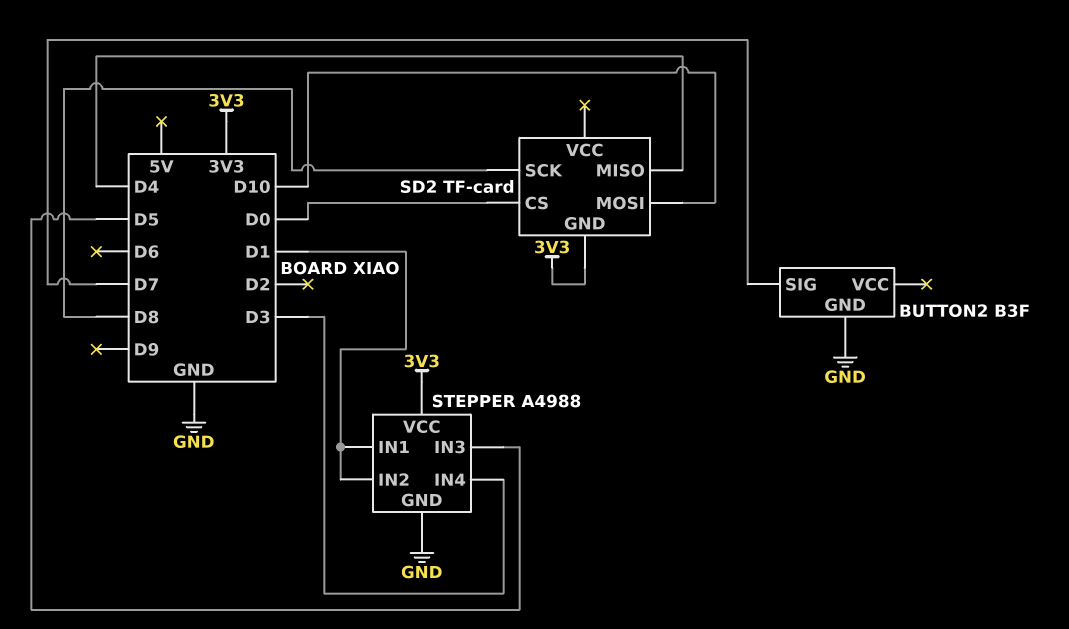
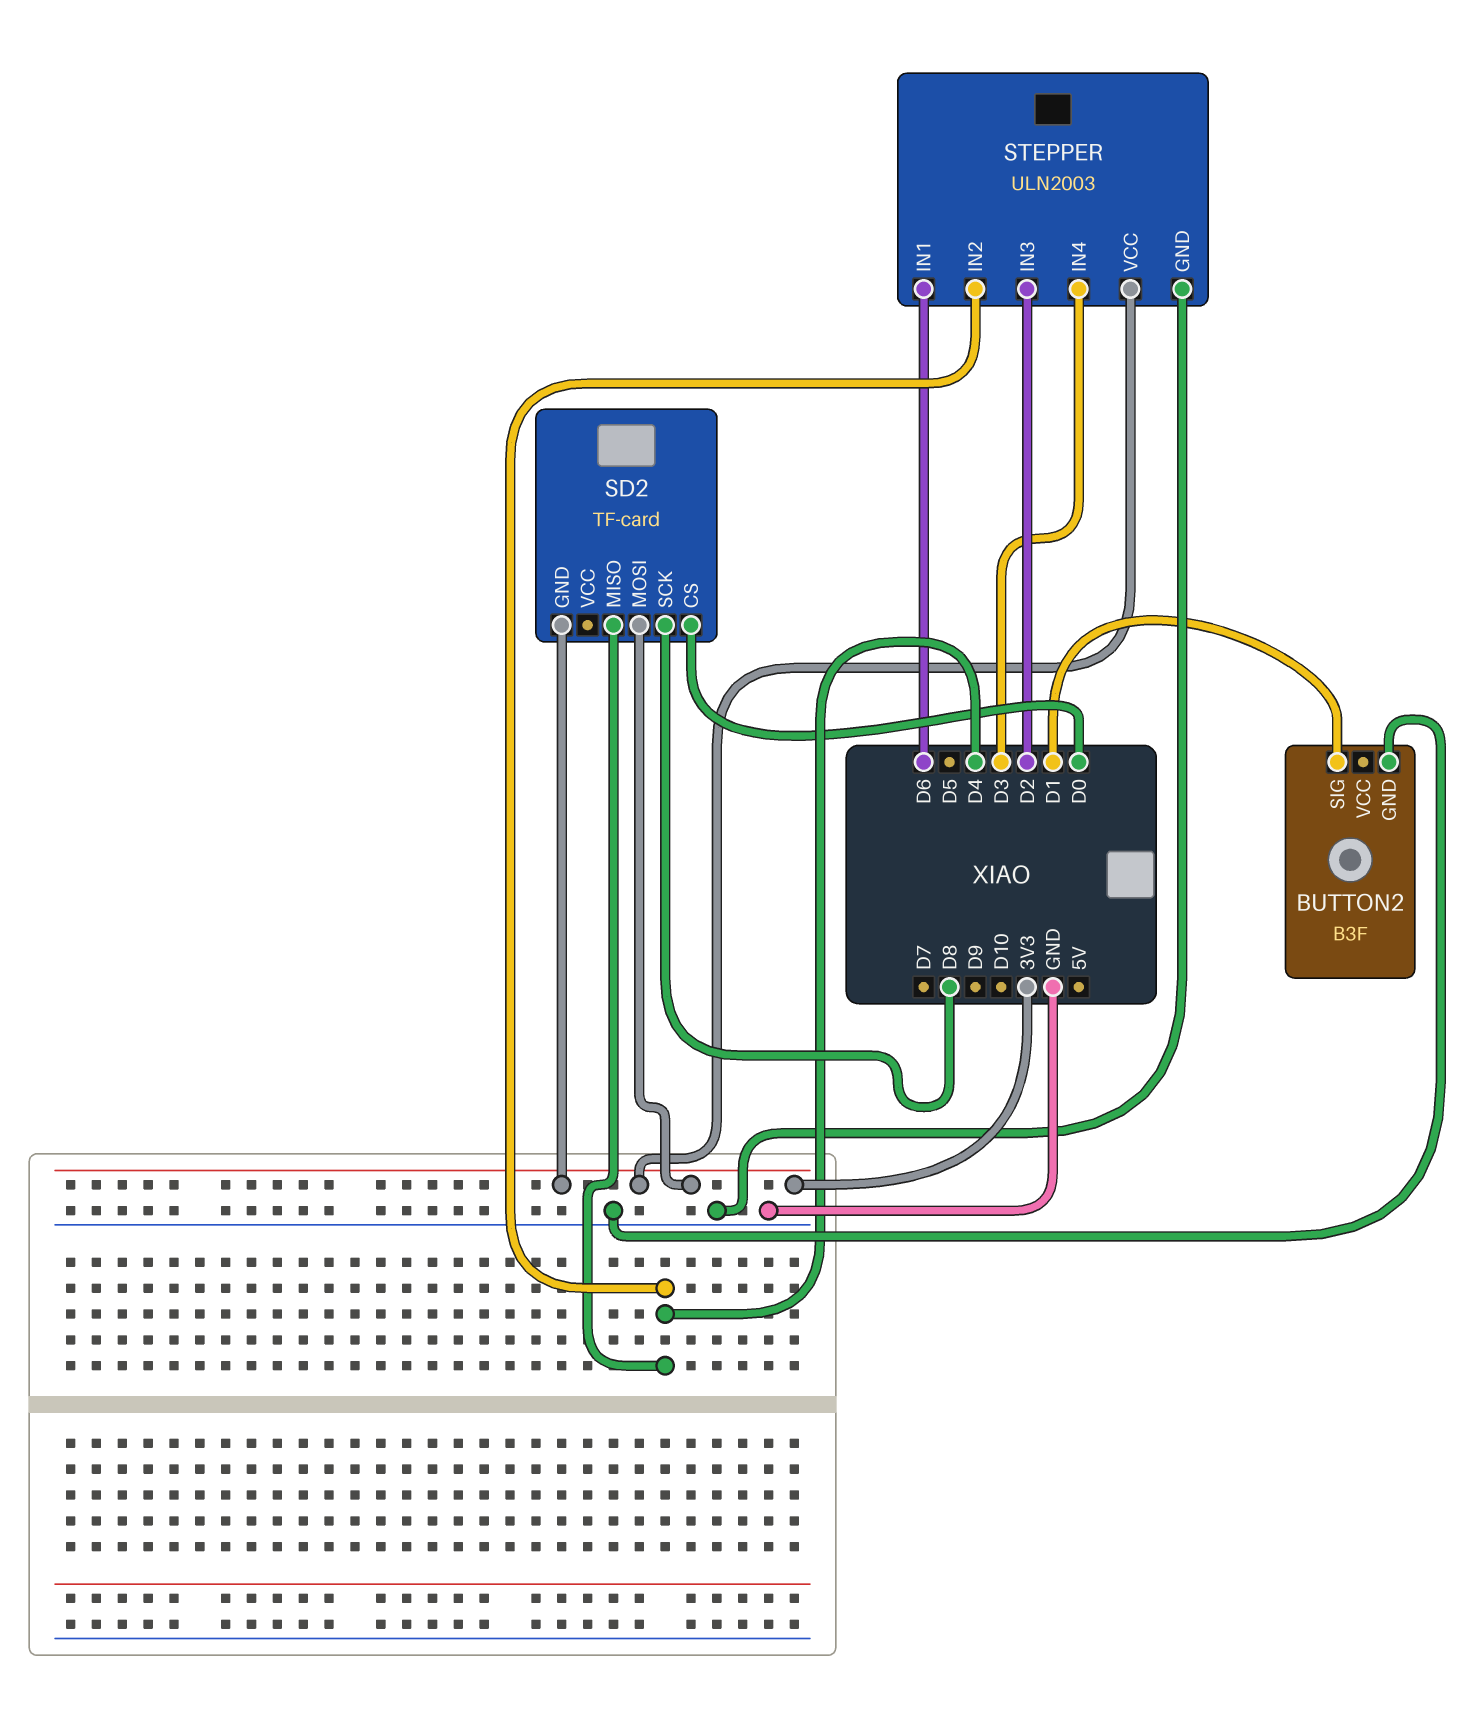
BUTTON2 pin SIG: D7 -> D1
SD2 pin MOSI: D10 -> 3V3
STEPPER: A4988 -> ULN2003
STEPPER pin IN1: D1 -> D6
STEPPER pin IN2: D1 -> D4
STEPPER pin IN3: D5 -> D2

